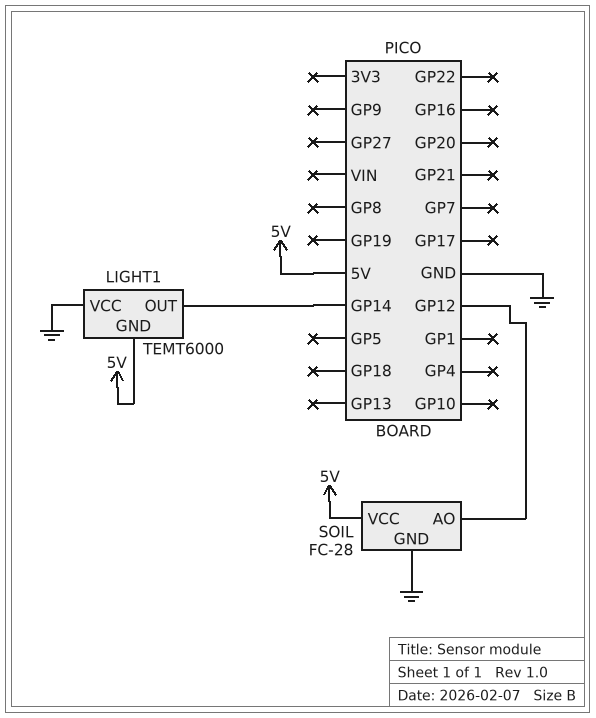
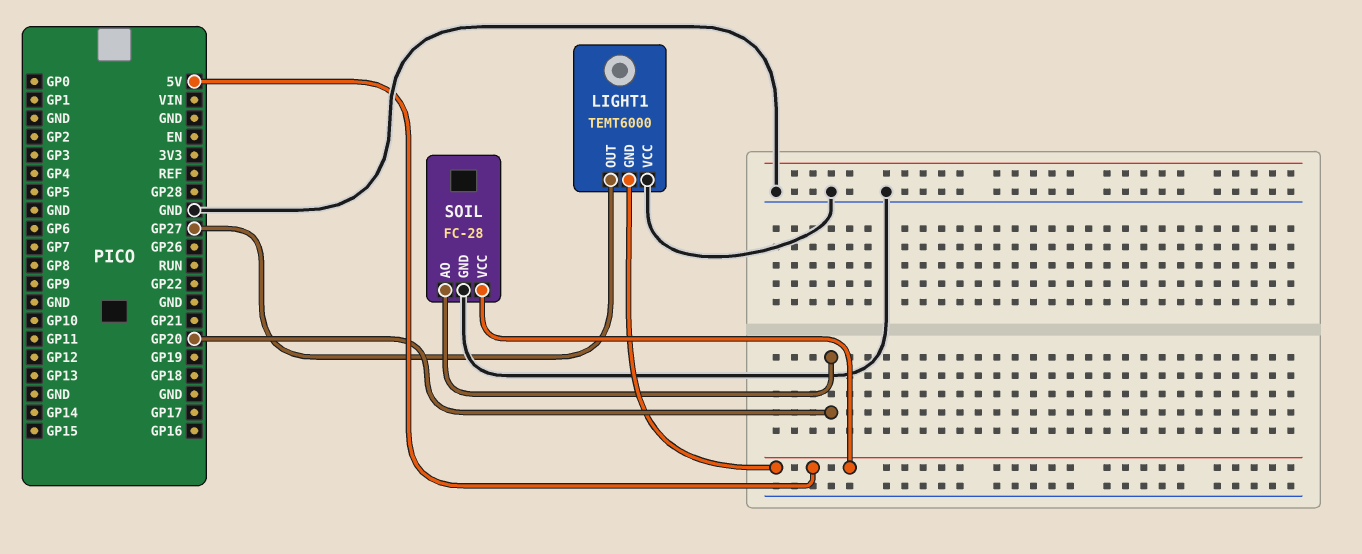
LIGHT1 pin OUT: GP14 -> GP27
SOIL pin AO: GP12 -> GP20

